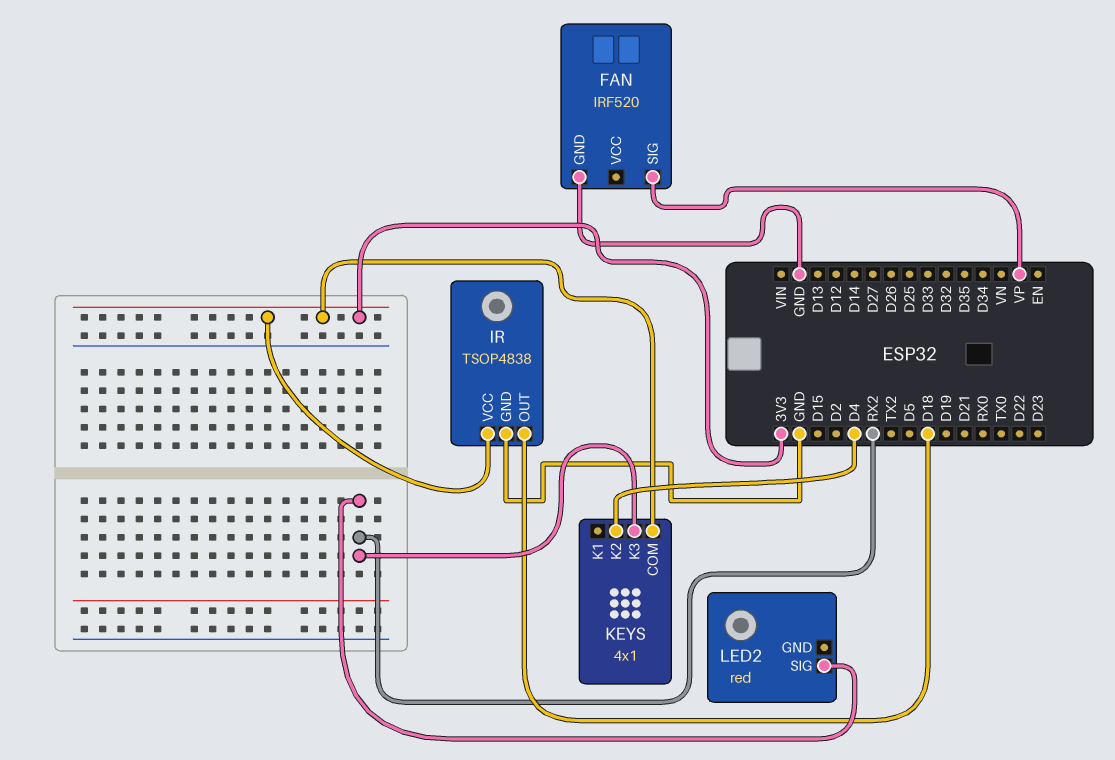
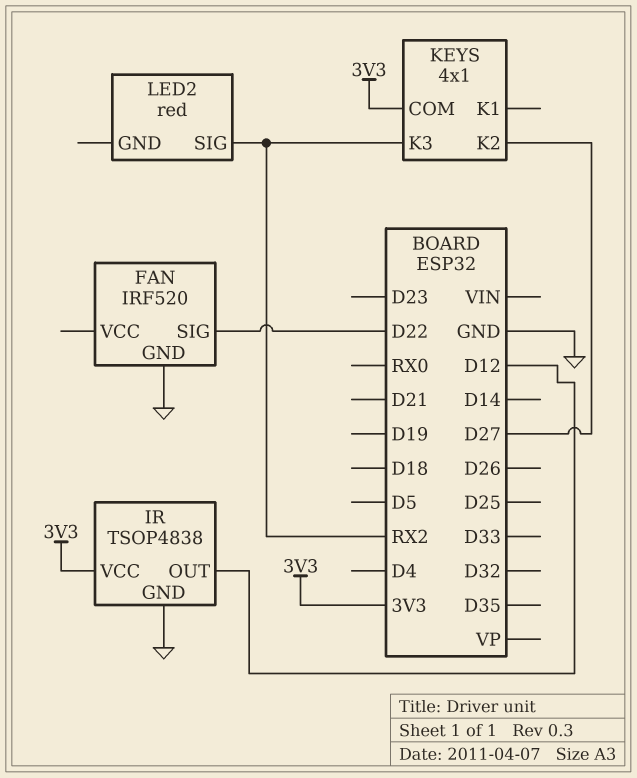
FAN pin SIG: VP -> D22
IR pin OUT: D18 -> D12
KEYS pin K2: D4 -> D27

